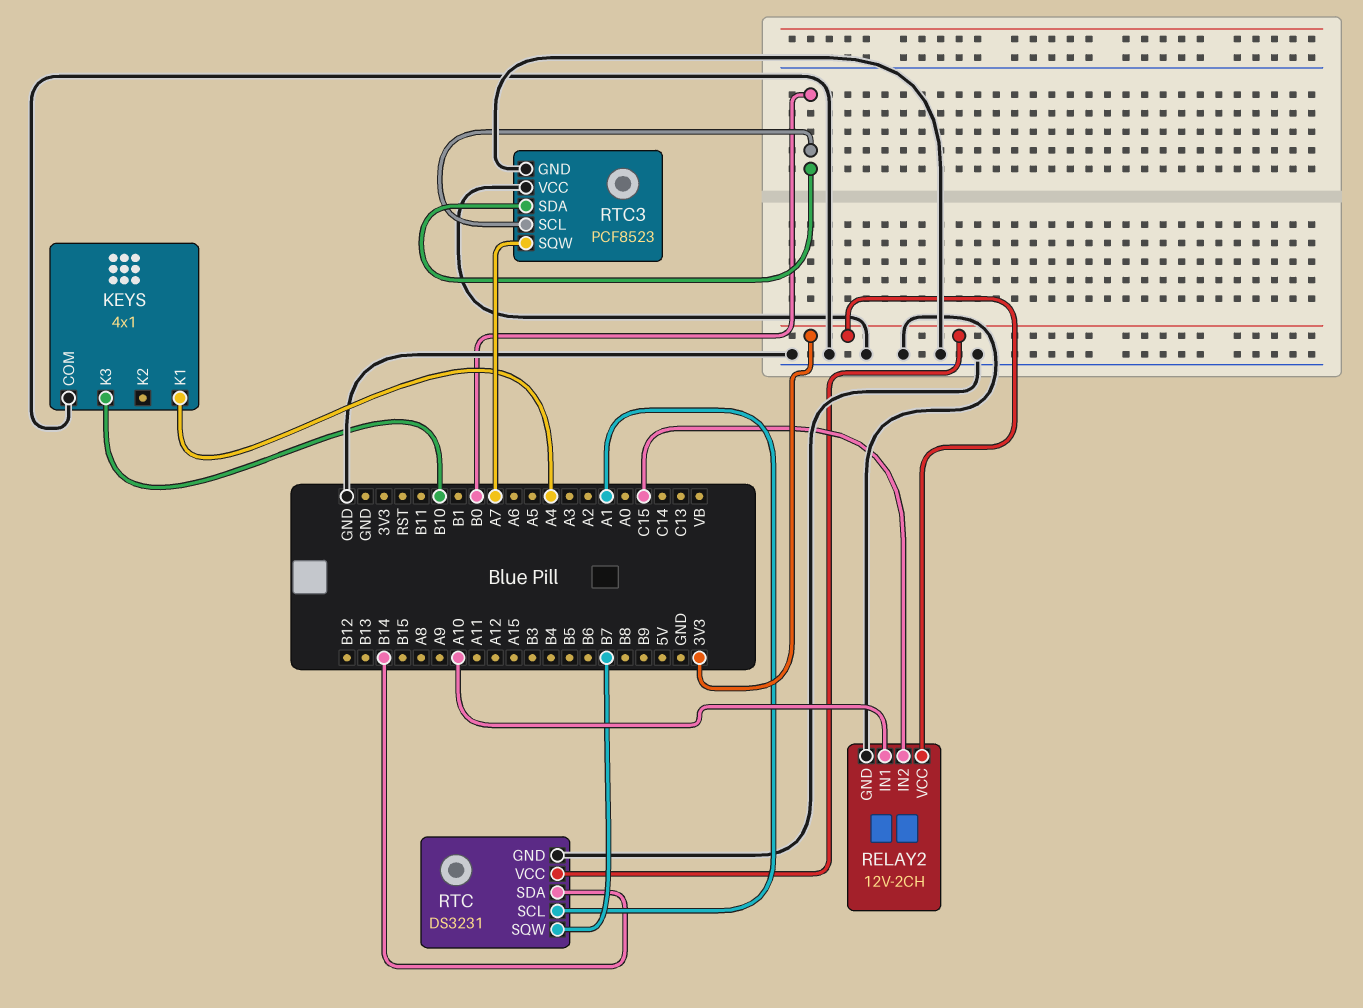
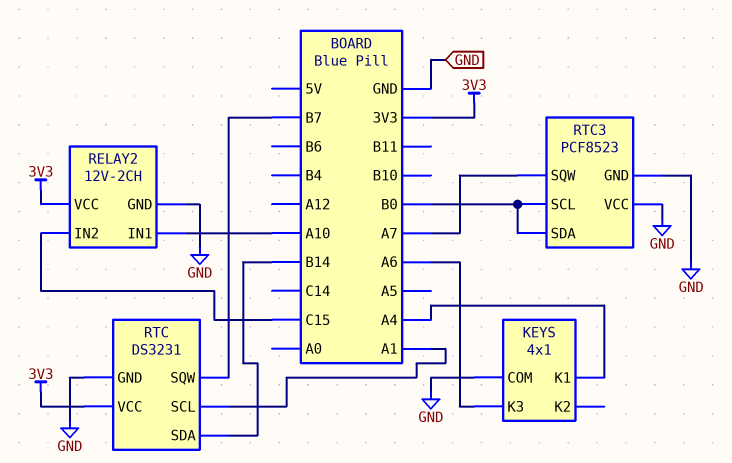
KEYS pin K3: B10 -> A6

